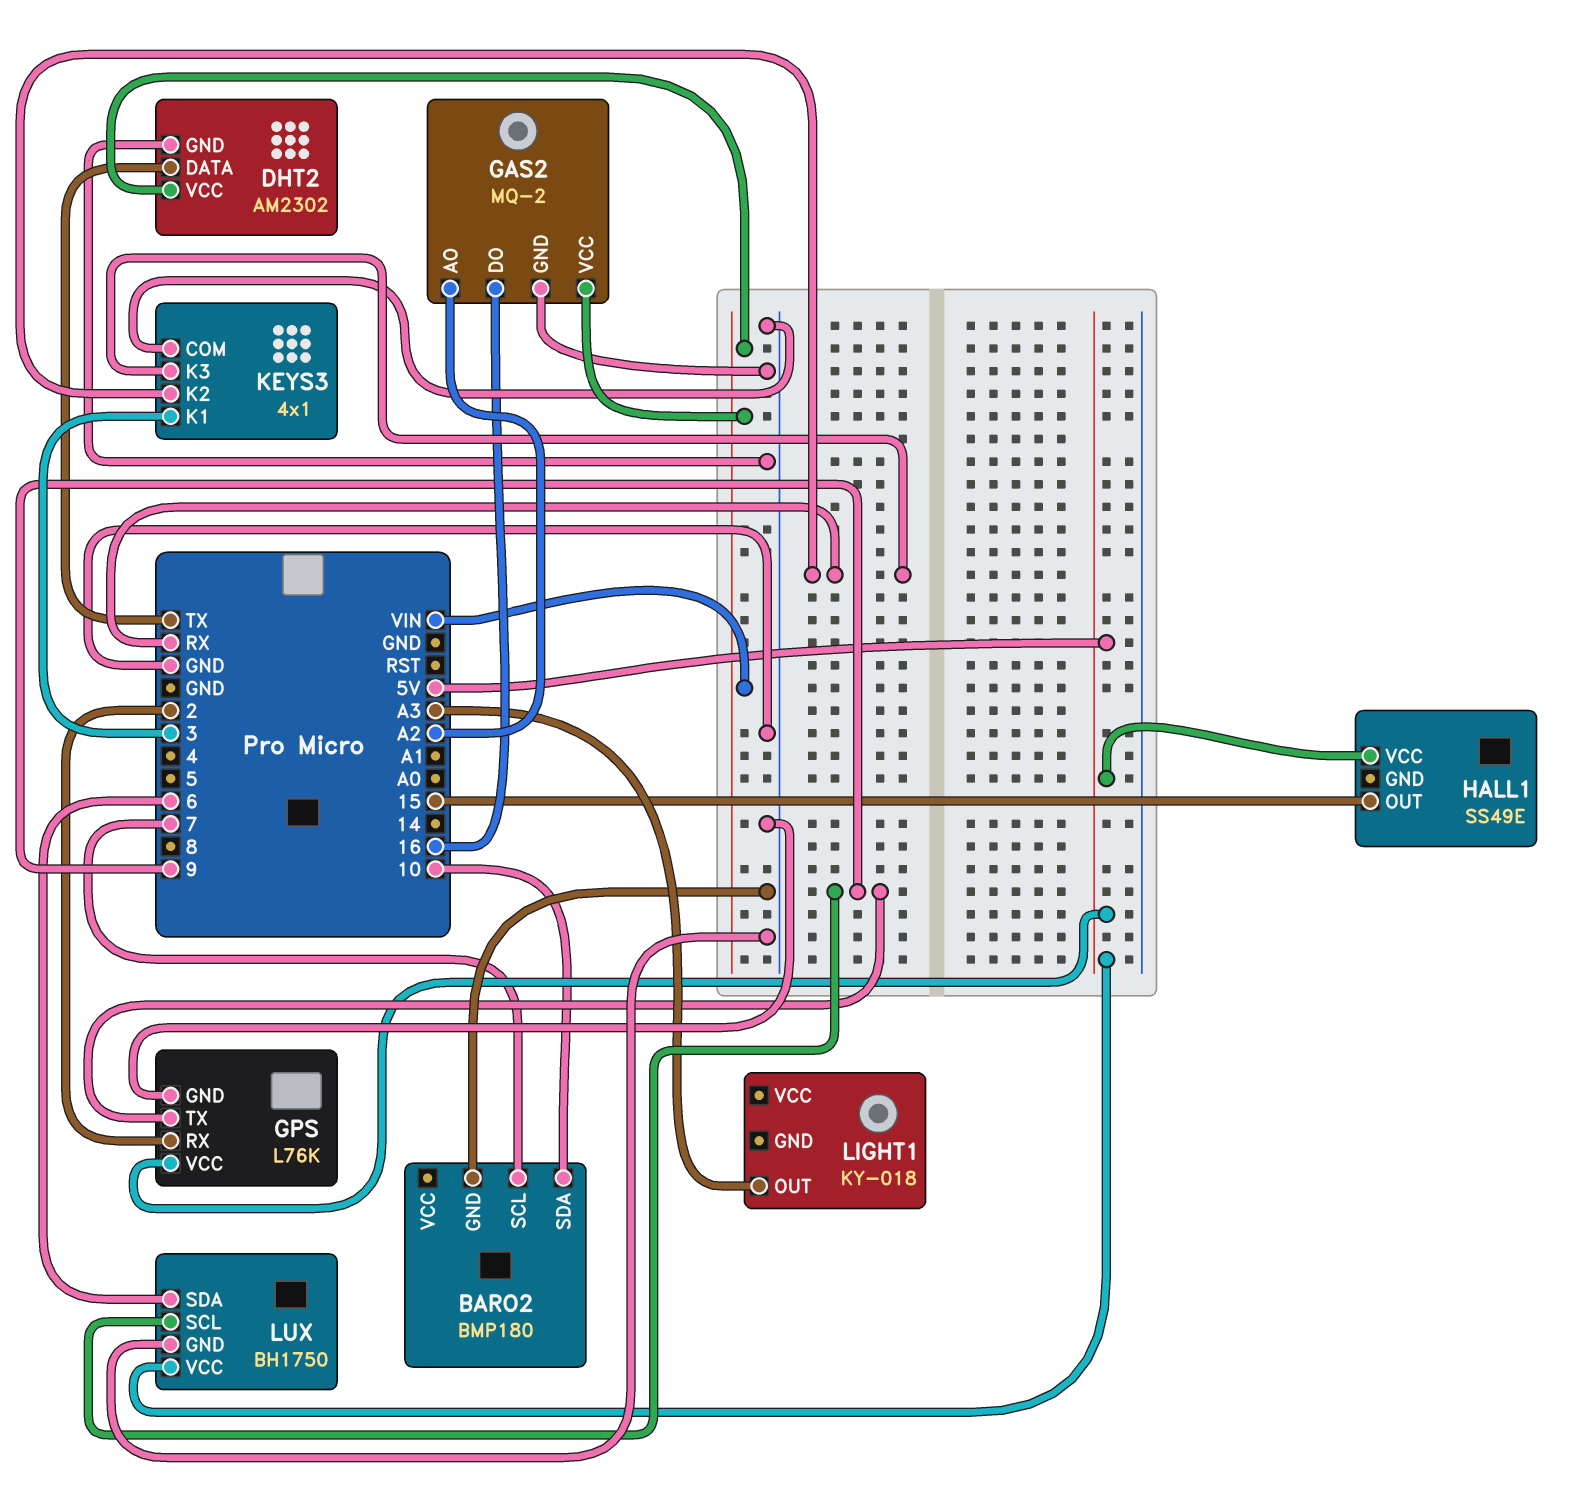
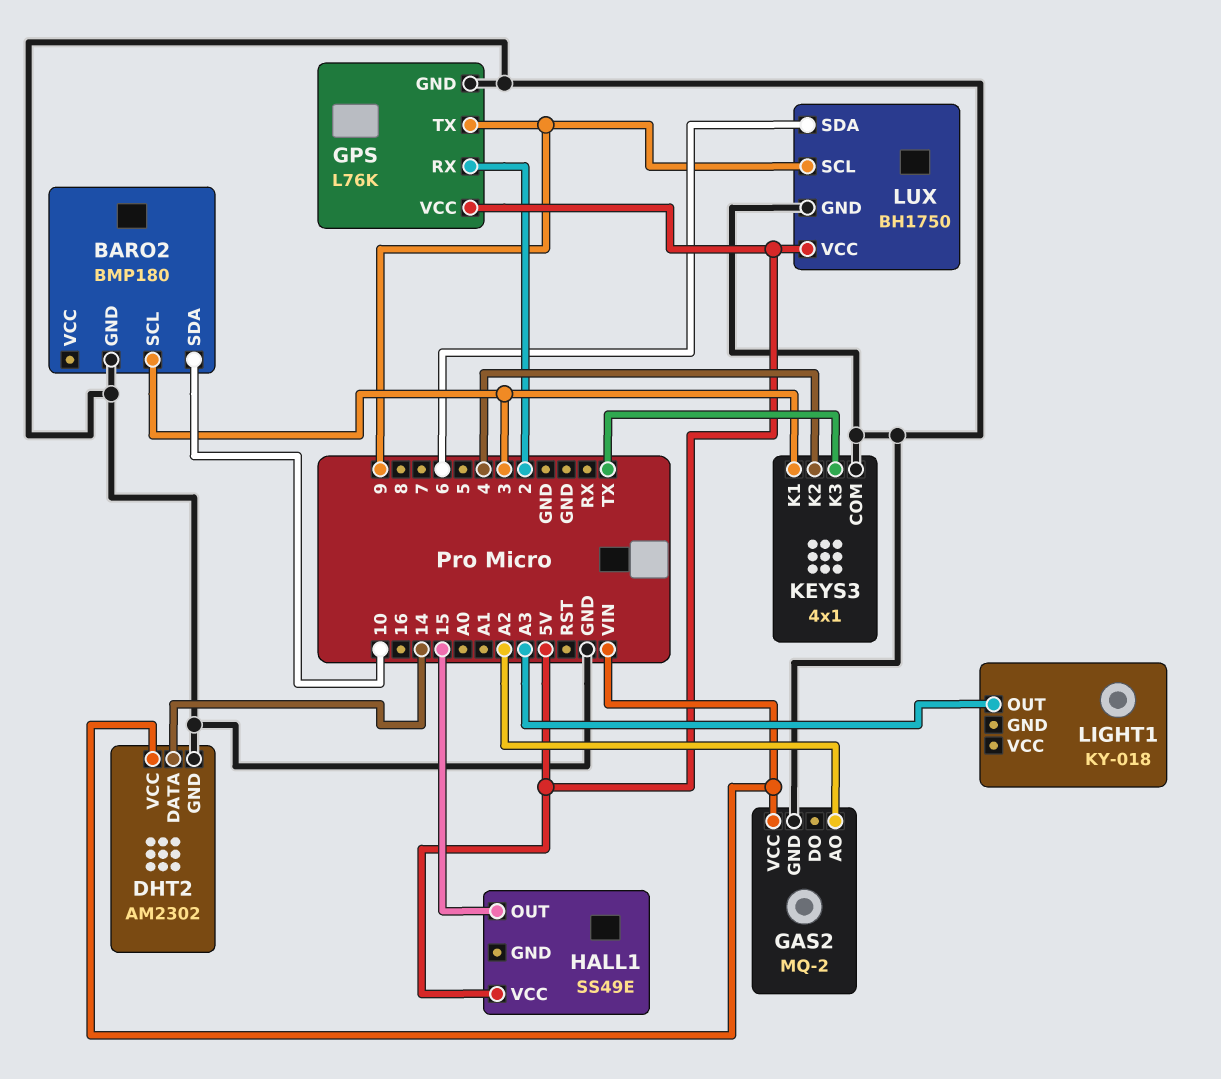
BARO2 pin SCL: 7 -> 3
DHT2 pin DATA: TX -> 14
GAS2 pin DO: 16 -> none
KEYS3 pin K2: RX -> 4
KEYS3 pin K3: RX -> TX

